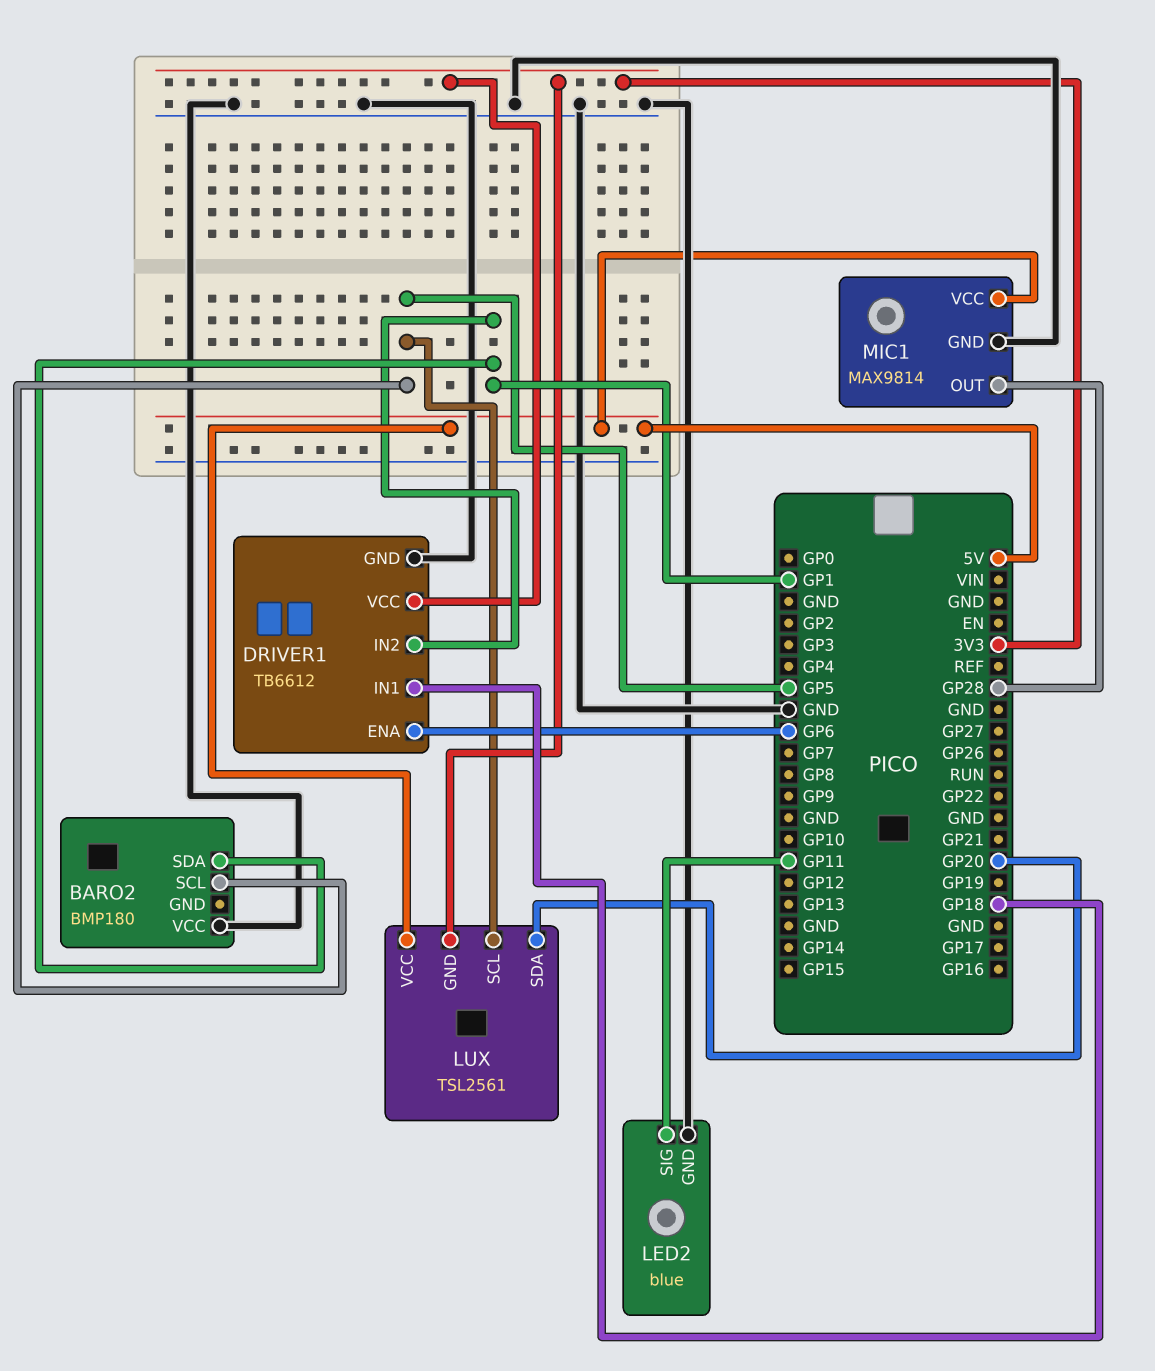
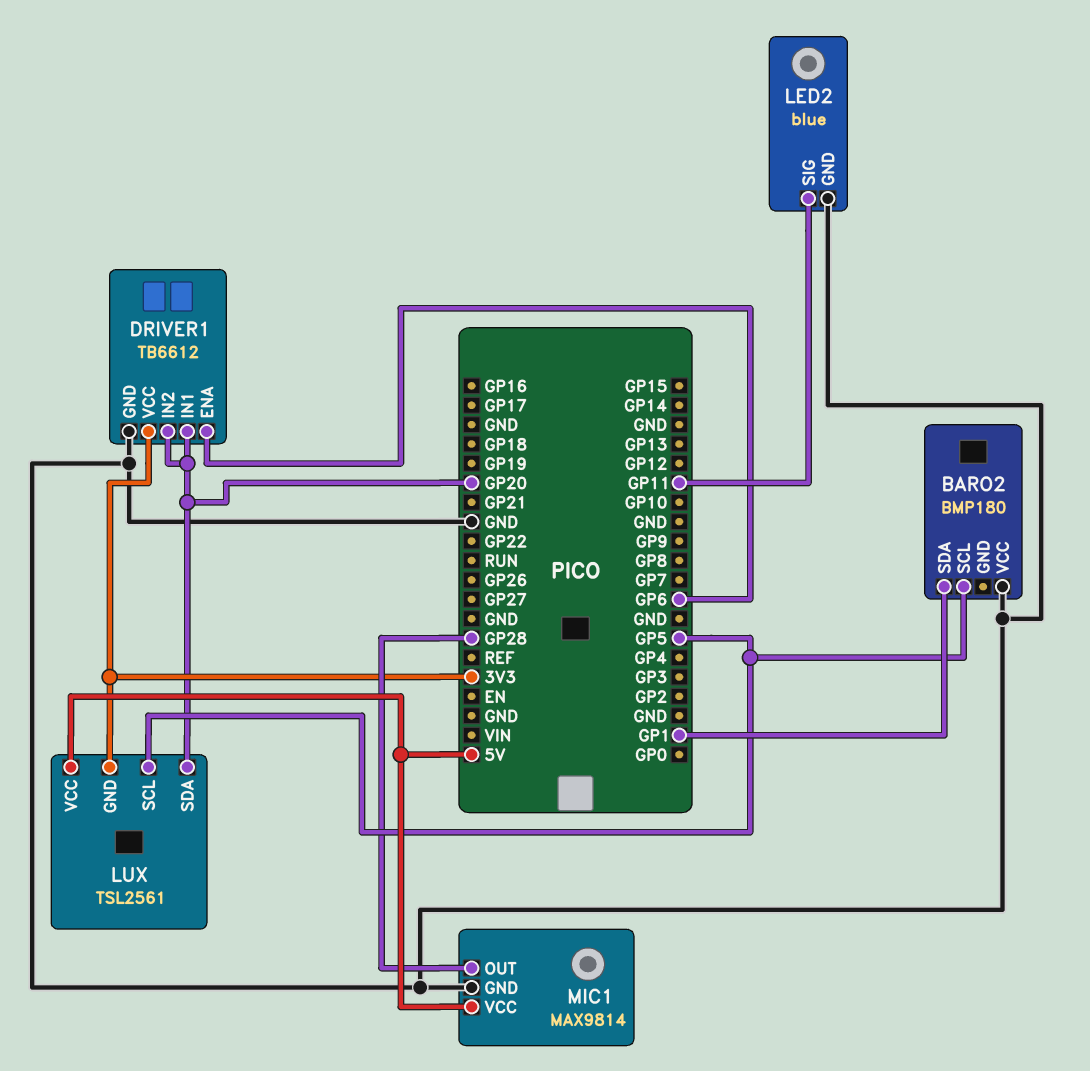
DRIVER1 pin IN1: GP18 -> GP20
DRIVER1 pin IN2: GP1 -> GP20

